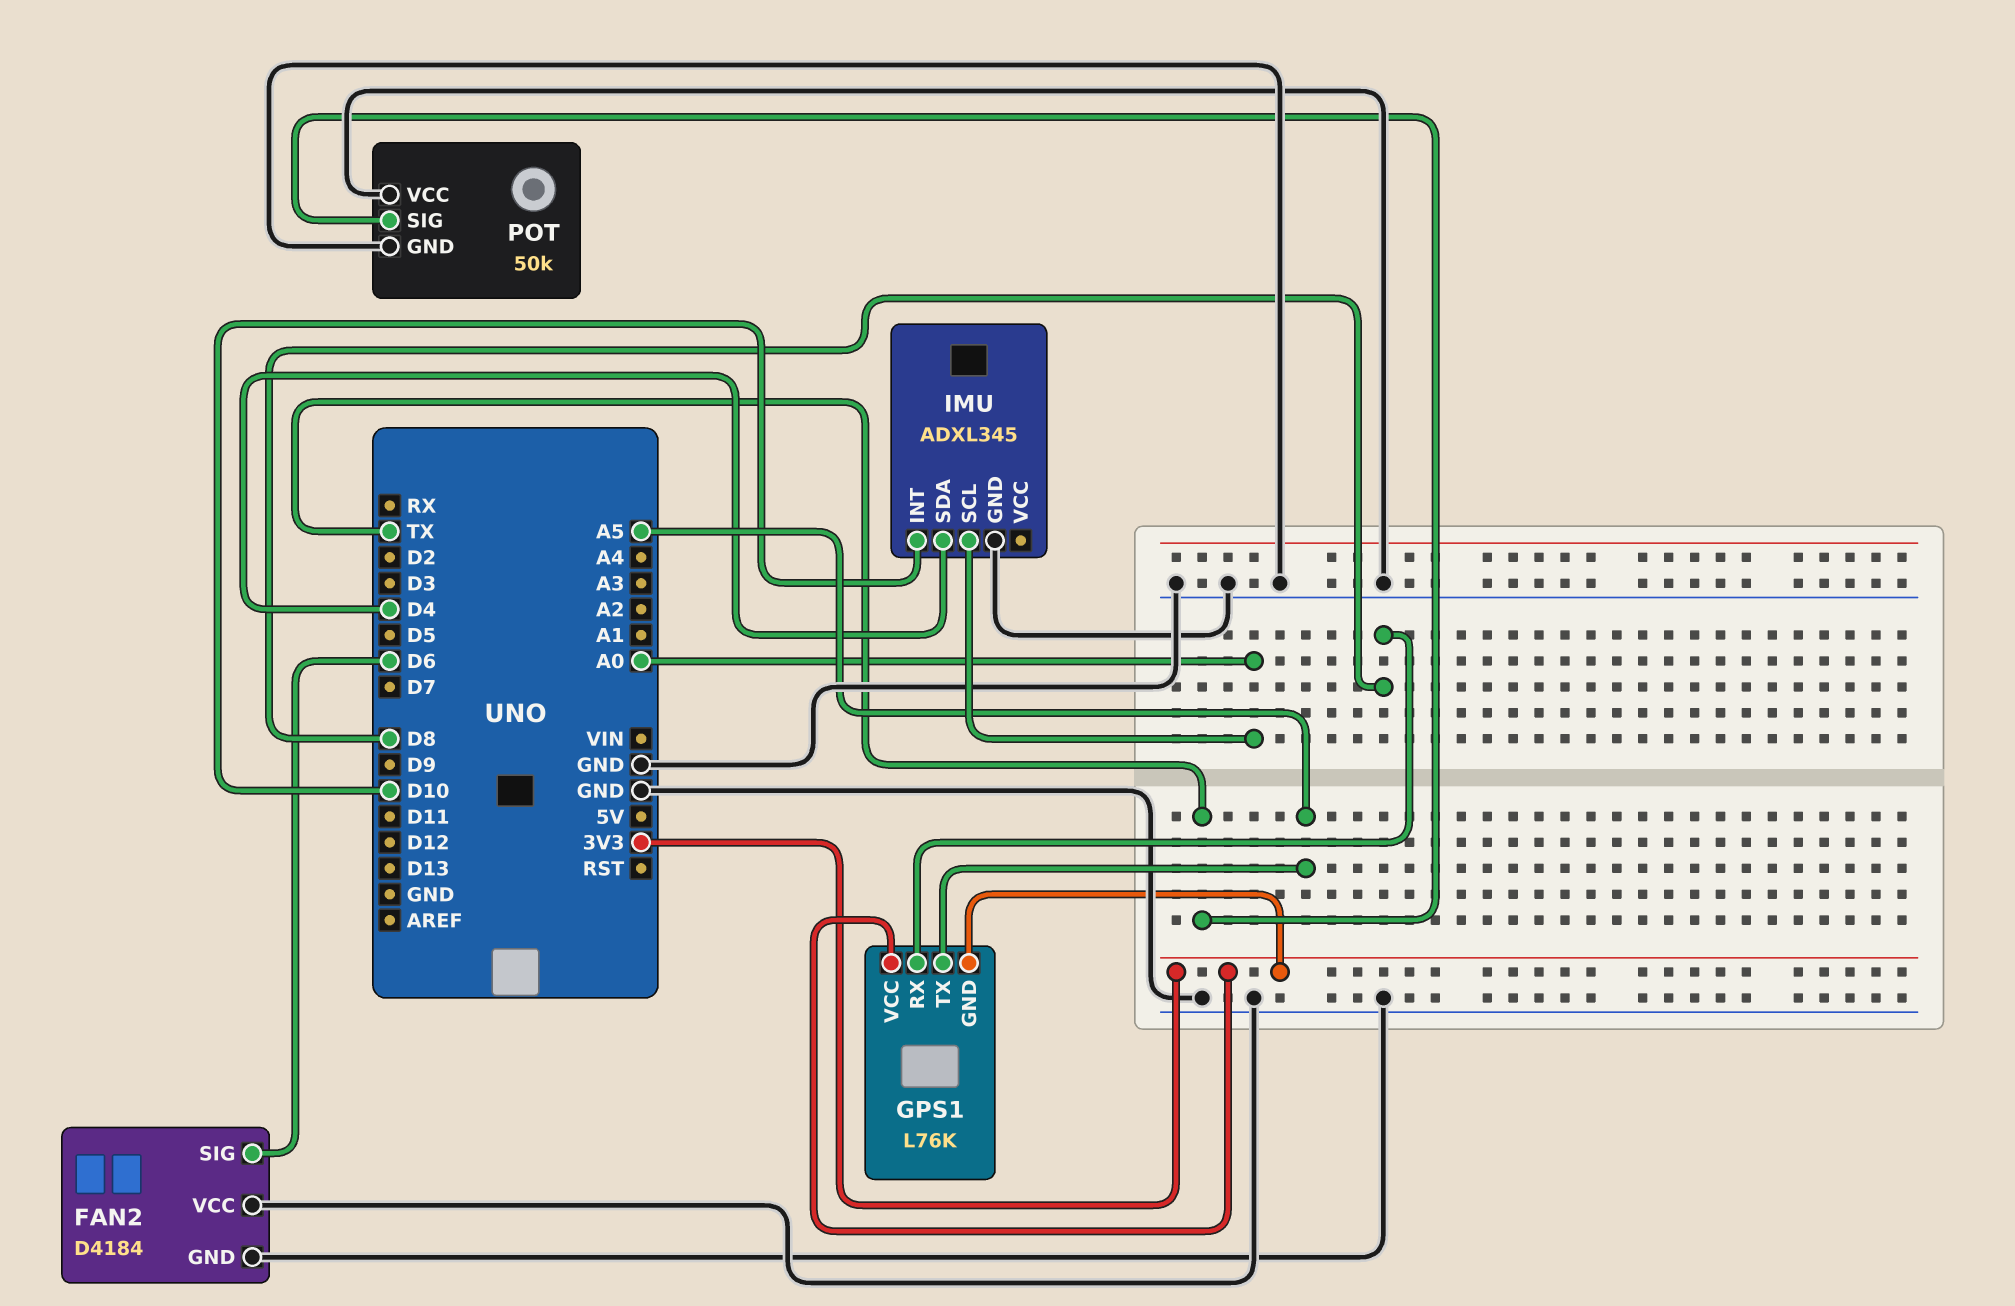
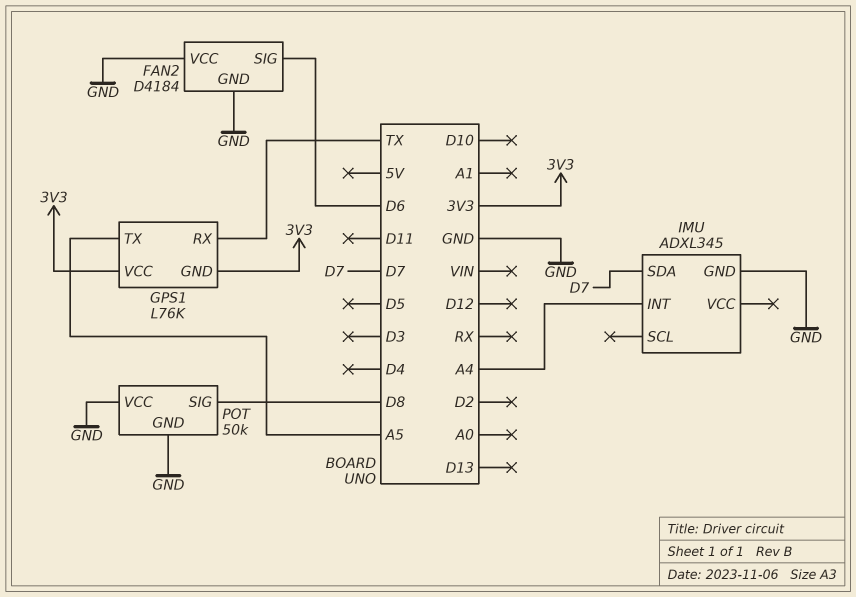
GPS1 pin RX: D8 -> TX
IMU pin INT: D10 -> A4
IMU pin SCL: A0 -> none
IMU pin SDA: D4 -> D7
POT pin SIG: TX -> D8

